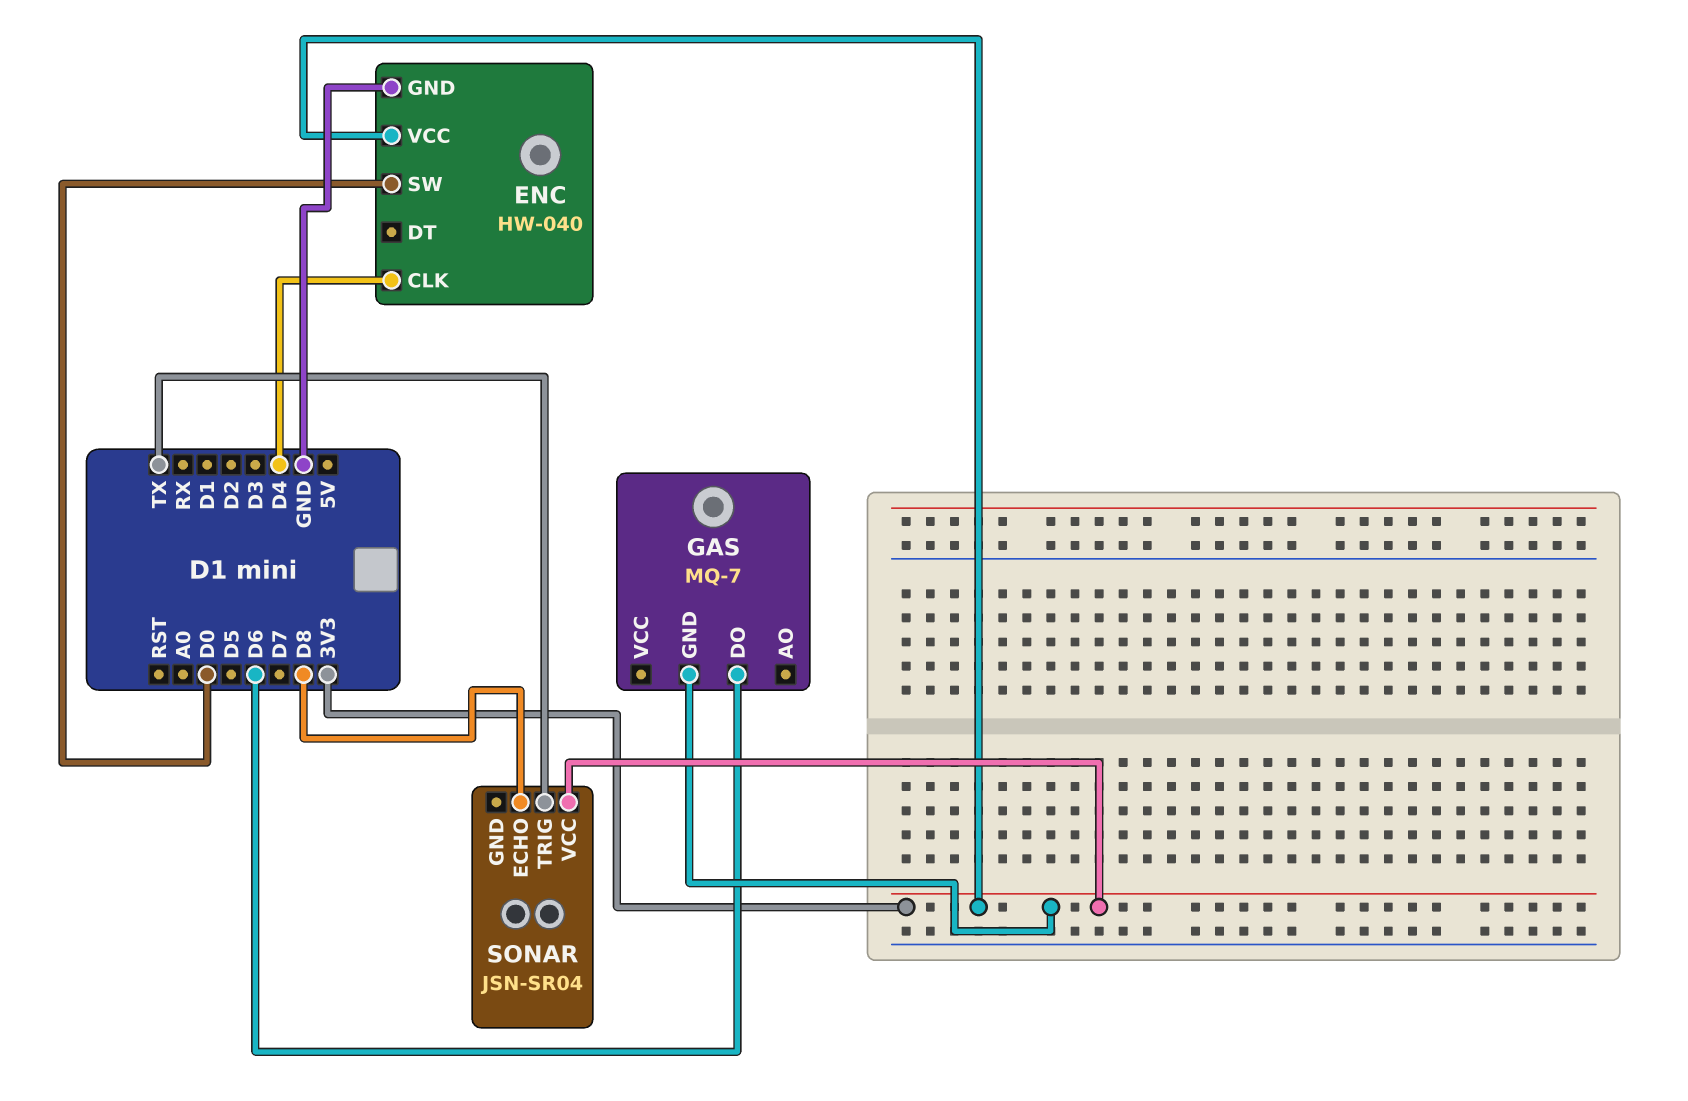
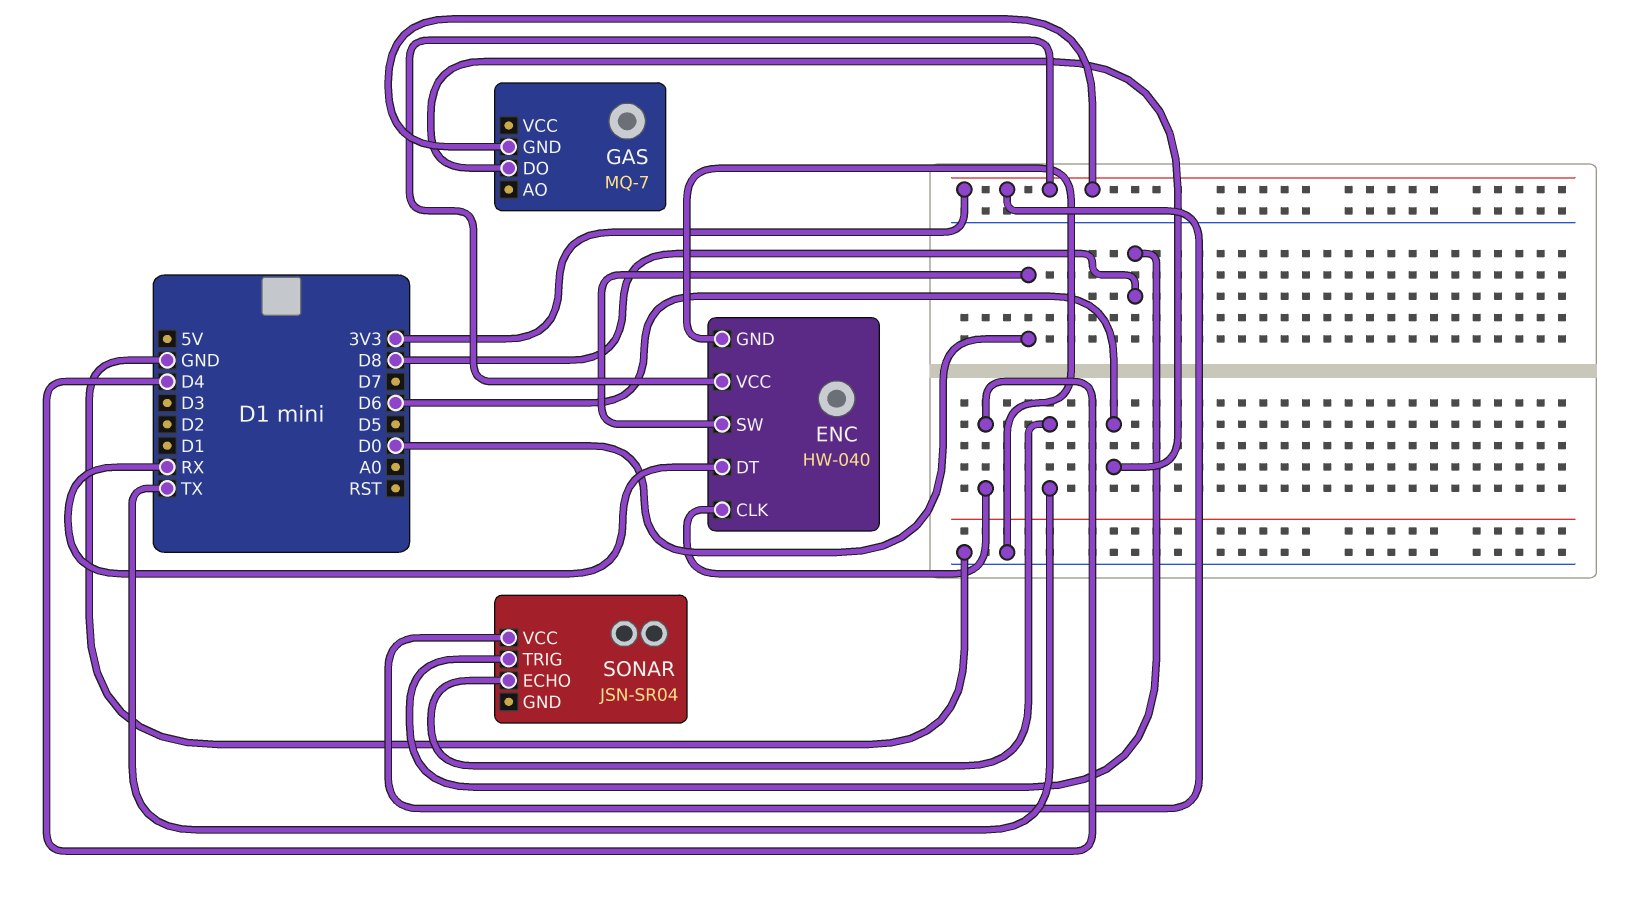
ENC pin DT: none -> RX
SONAR pin ECHO: D8 -> TX
SONAR pin TRIG: TX -> D8

